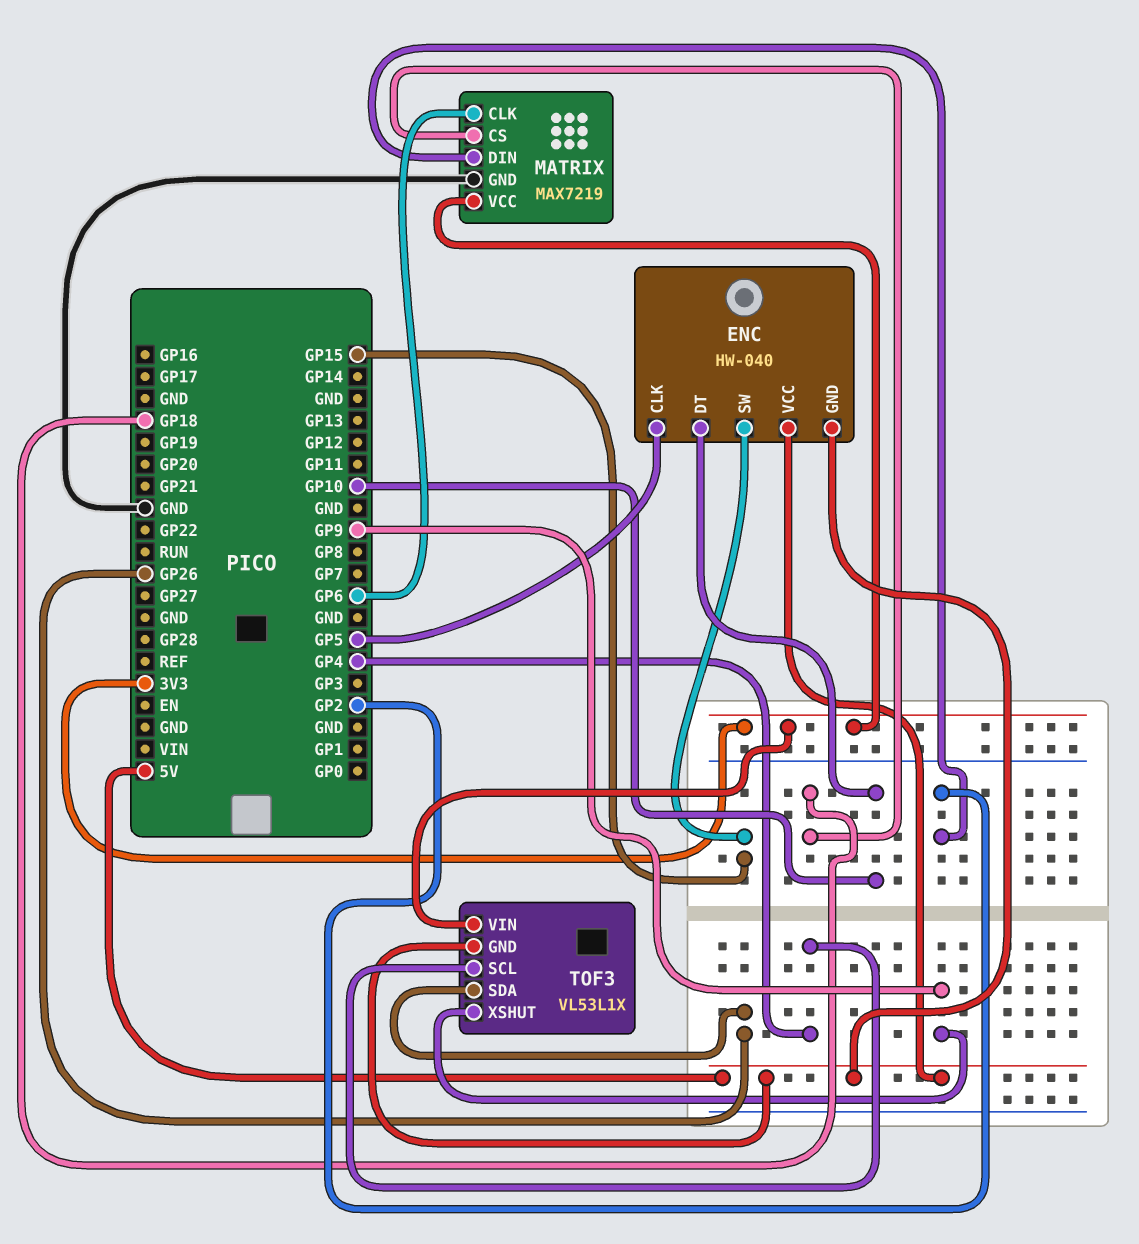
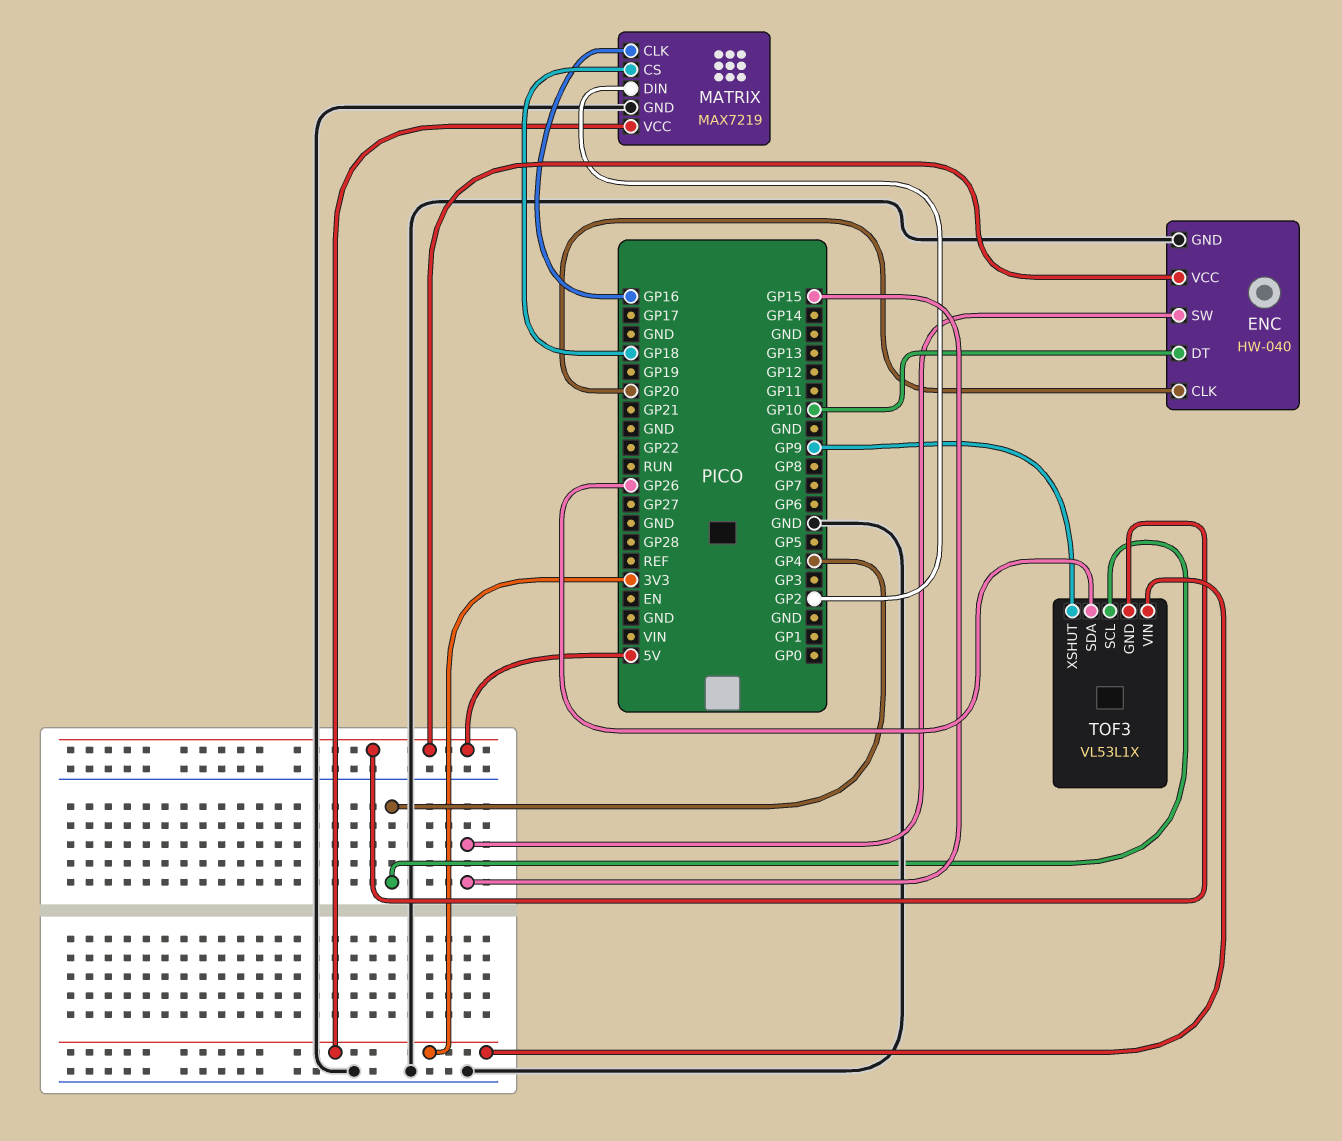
ENC pin CLK: GP5 -> GP20
ENC pin GND: 5V -> GND
MATRIX pin CLK: GP6 -> GP16

